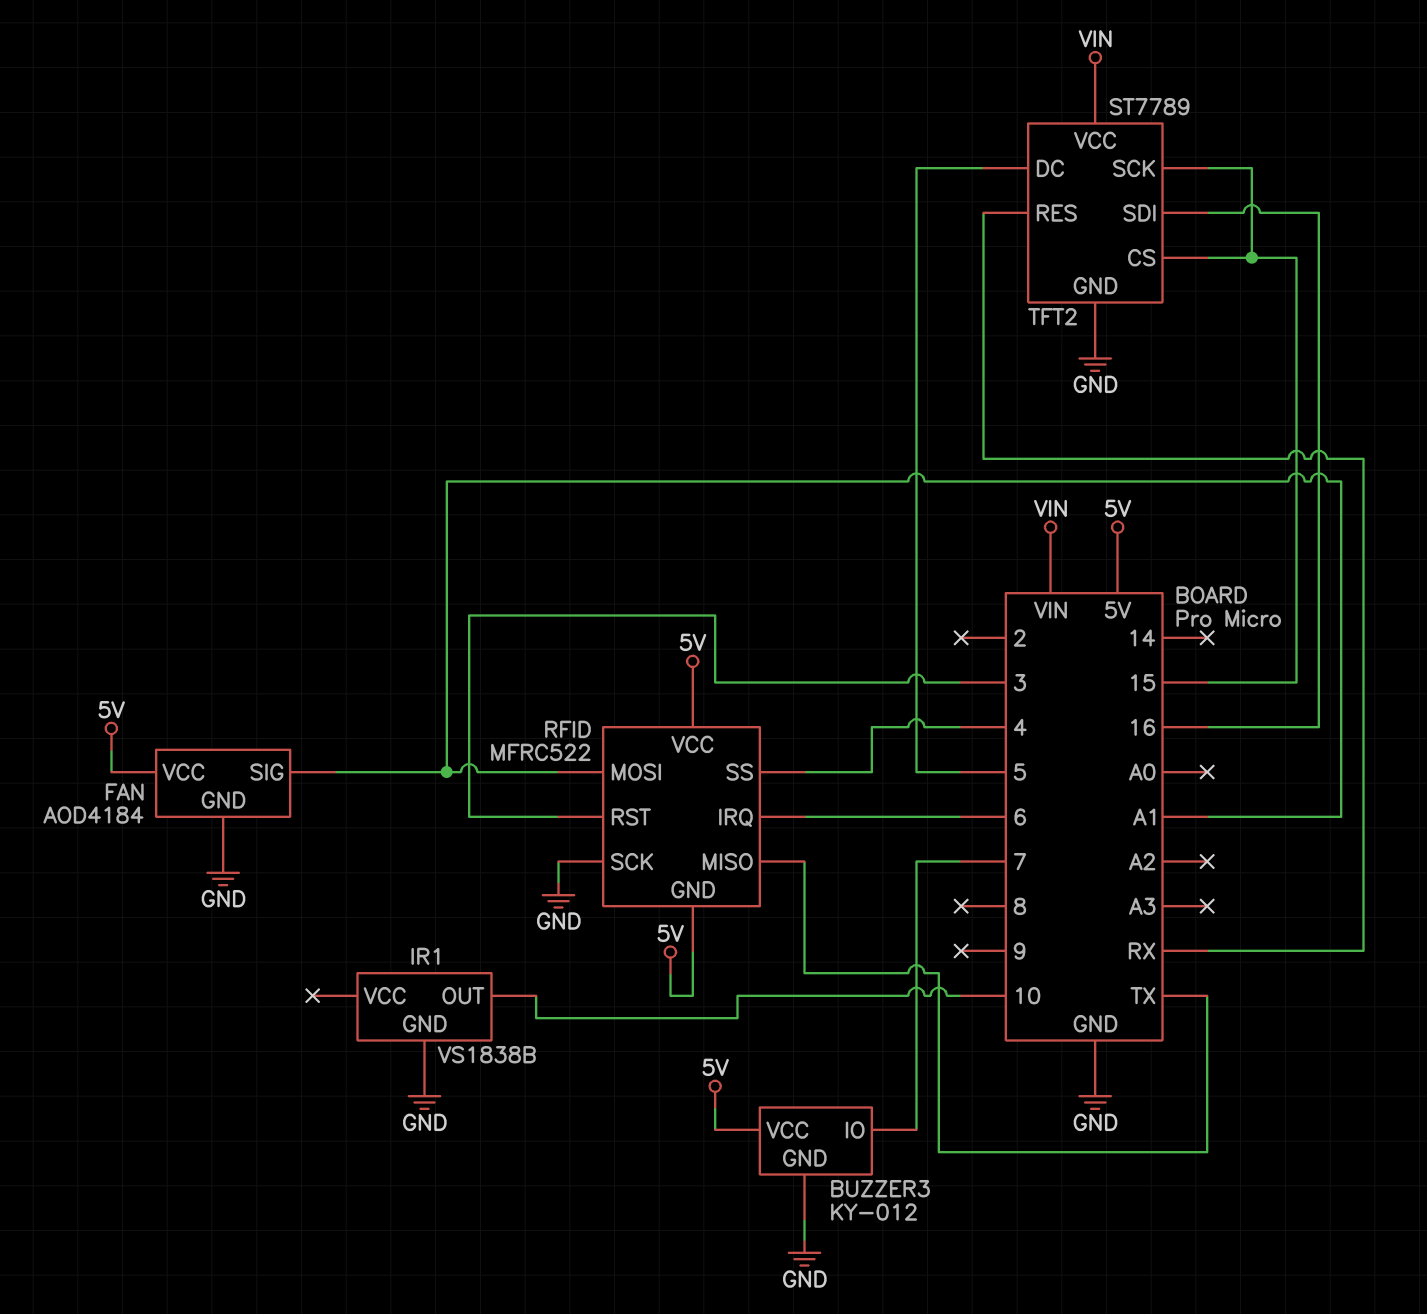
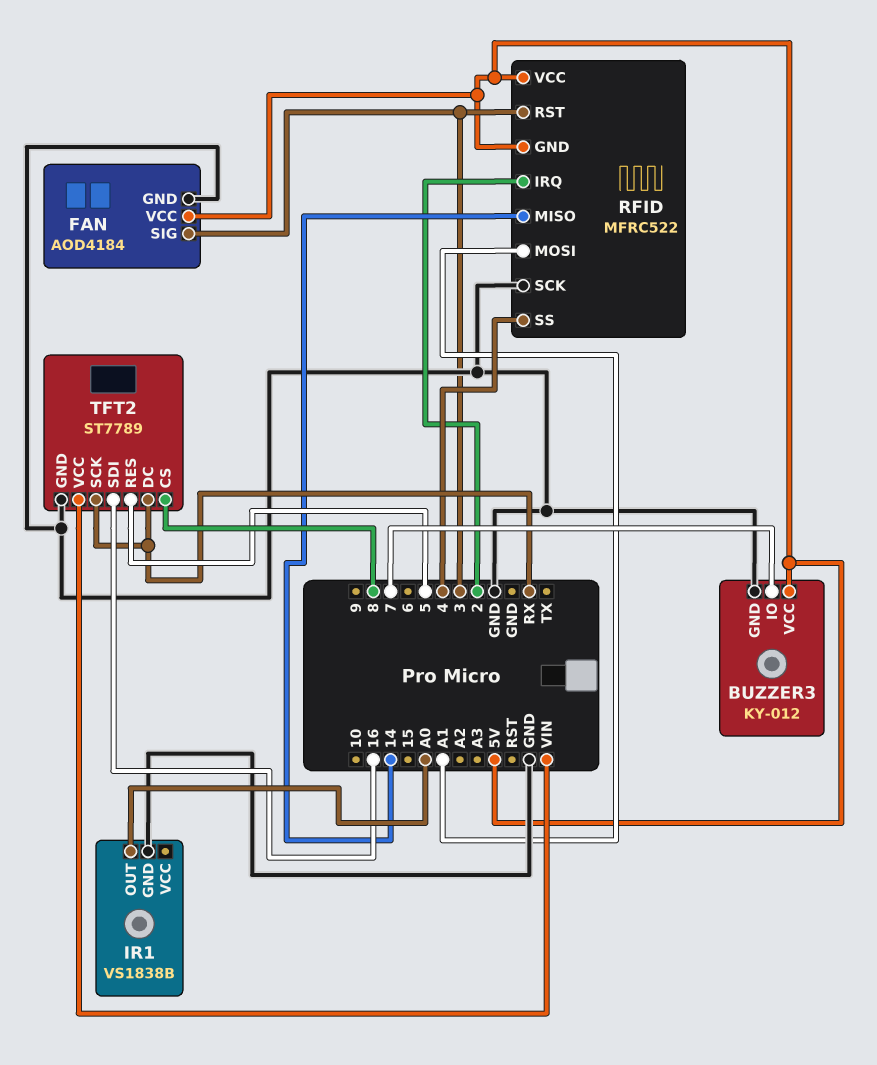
FAN pin SIG: A1 -> 3
IR1 pin OUT: 10 -> A0
RFID pin IRQ: 6 -> 2
RFID pin MISO: TX -> 14
TFT2 pin CS: 15 -> 8
TFT2 pin DC: 5 -> RX
TFT2 pin RES: RX -> 5
TFT2 pin SCK: 15 -> RX

